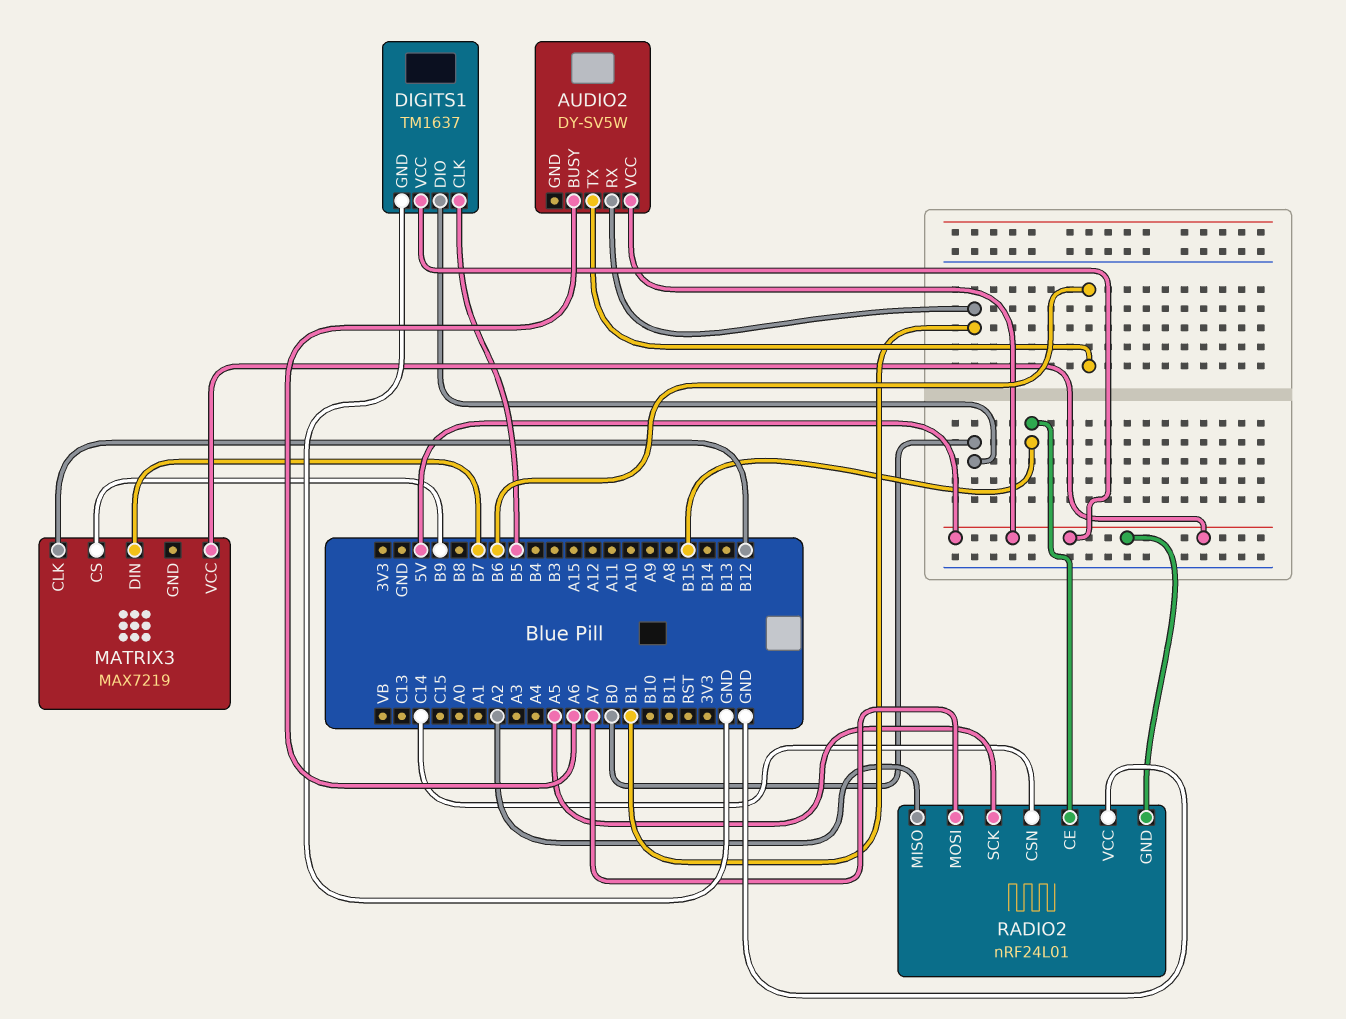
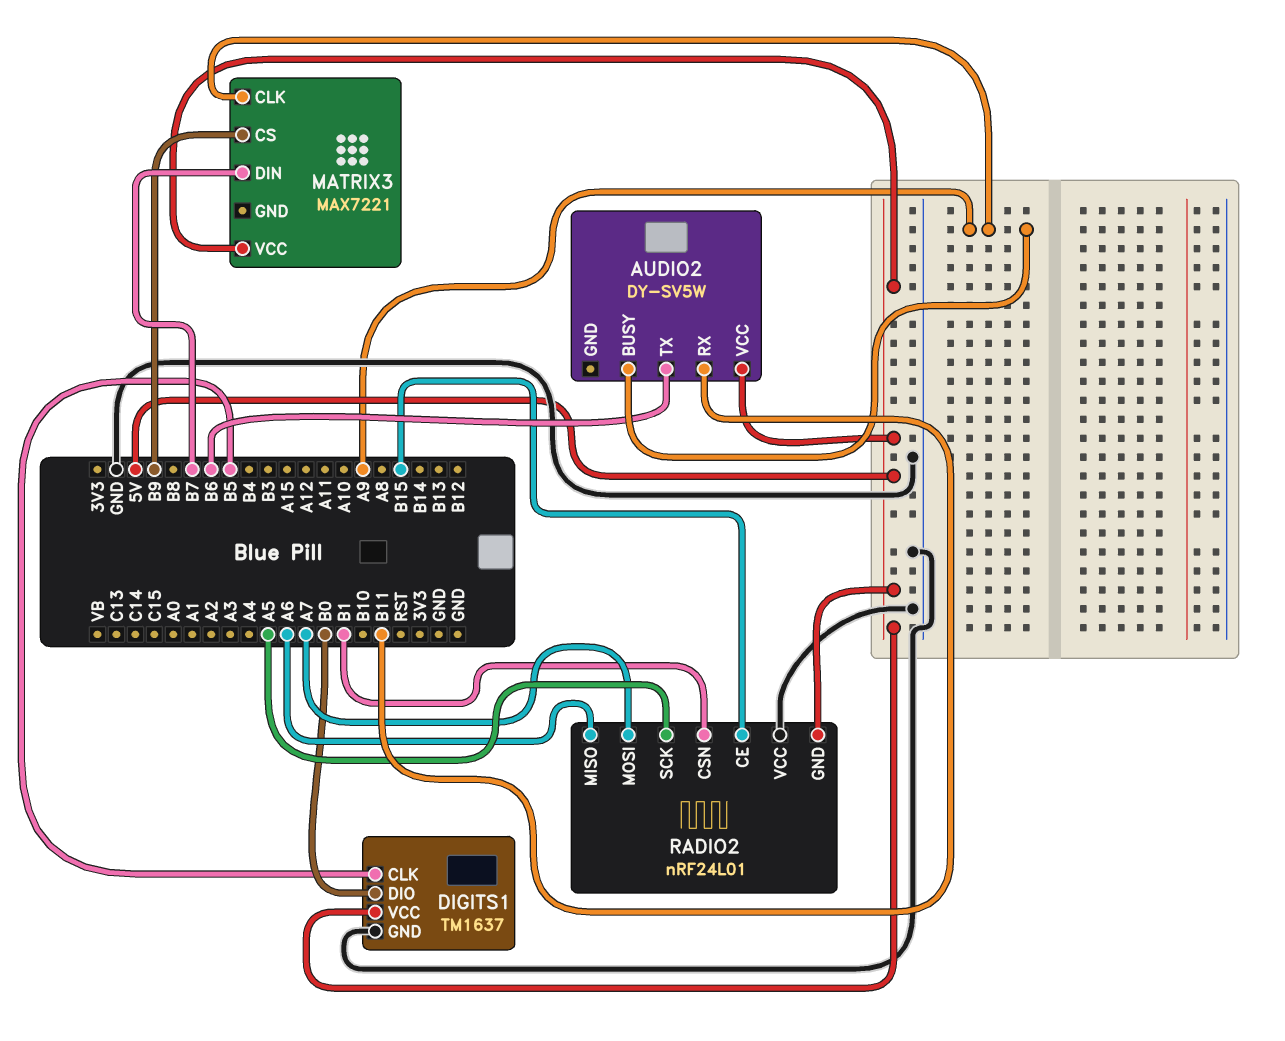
AUDIO2 pin BUSY: A6 -> A9
AUDIO2 pin RX: B1 -> B11
MATRIX3: MAX7219 -> MAX7221
MATRIX3 pin CLK: B12 -> A9
RADIO2 pin CSN: C14 -> B1
RADIO2 pin MISO: A2 -> A6

